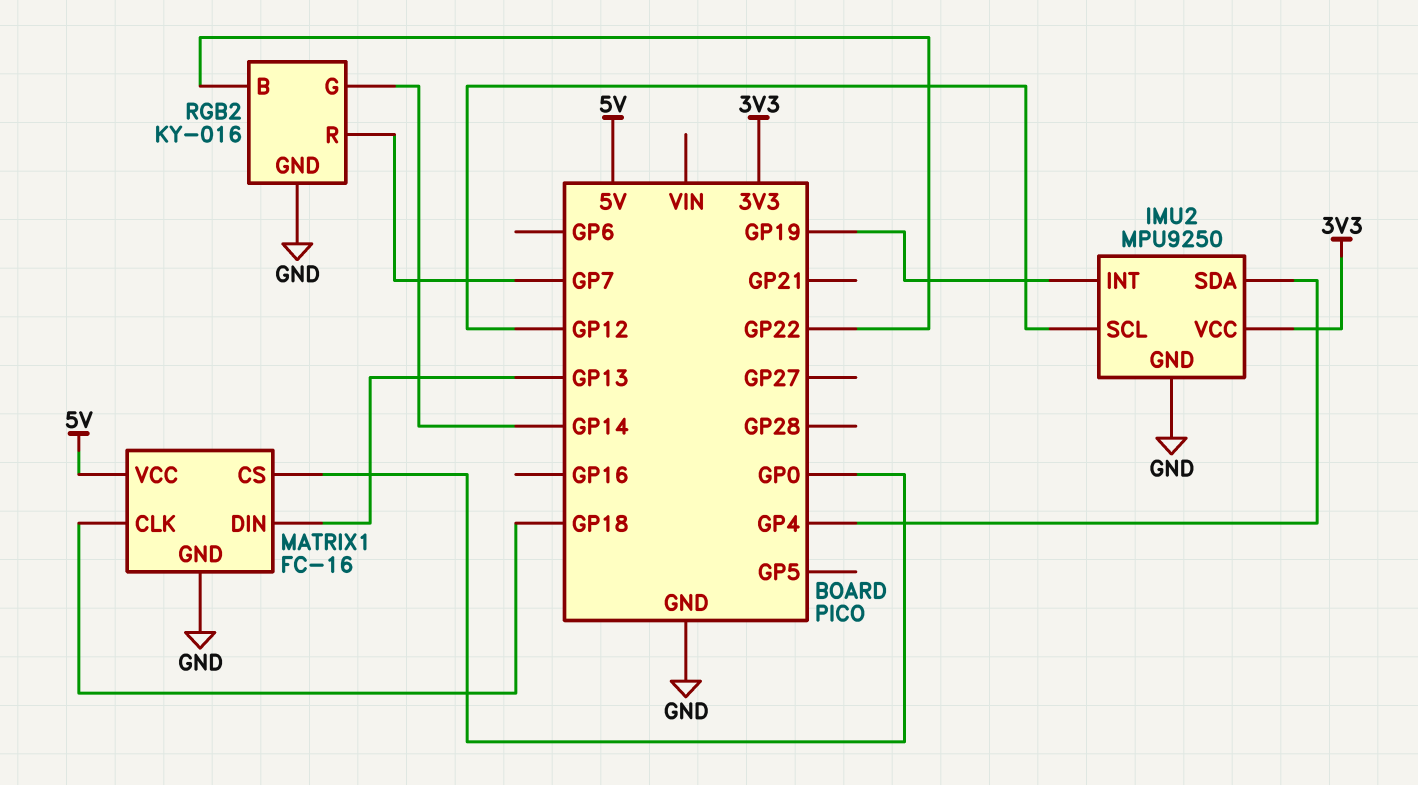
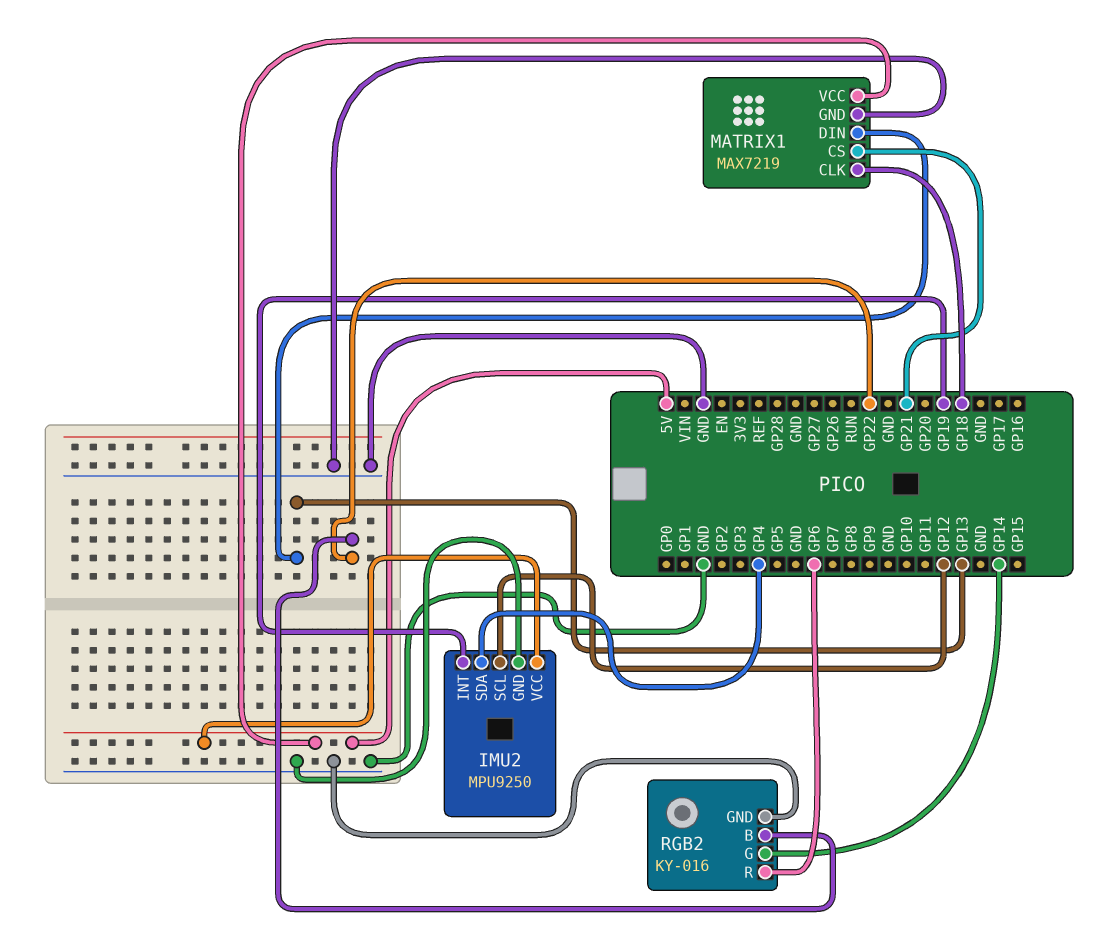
IMU2 pin VCC: 3V3 -> 5V
MATRIX1: FC-16 -> MAX7219
MATRIX1 pin CS: GP0 -> GP21
RGB2 pin R: GP7 -> GP6

